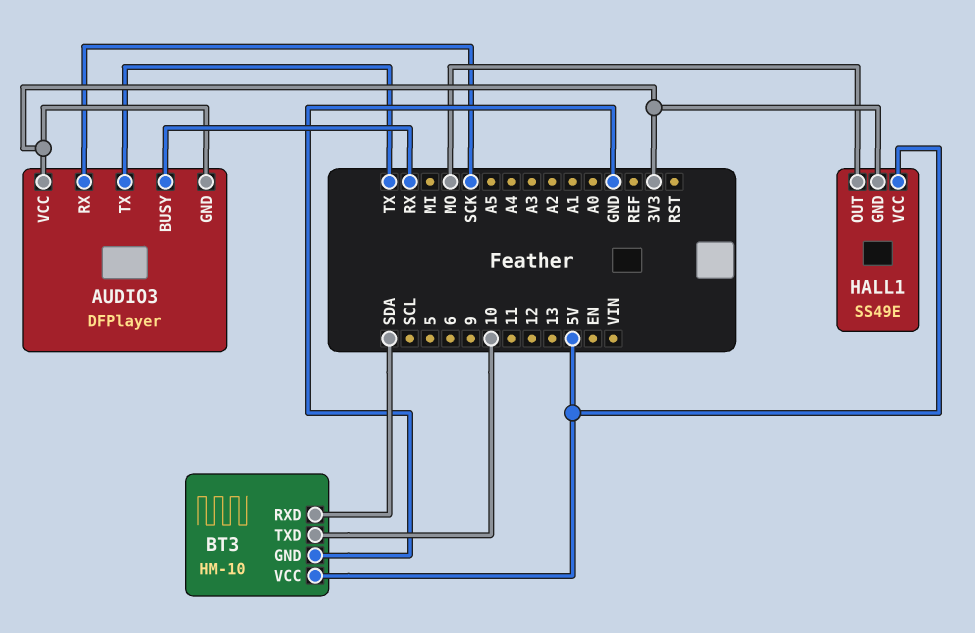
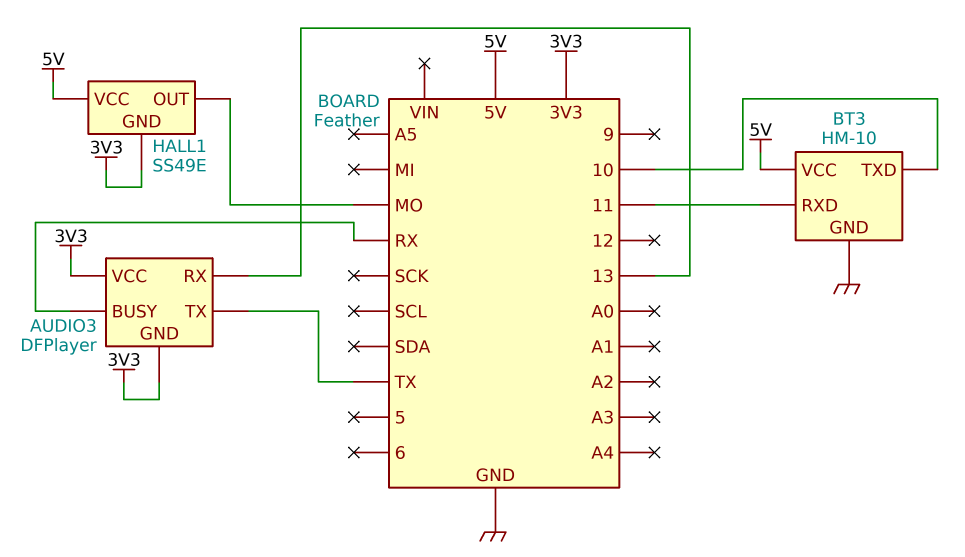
AUDIO3 pin RX: SCK -> 13
BT3 pin RXD: SDA -> 11

